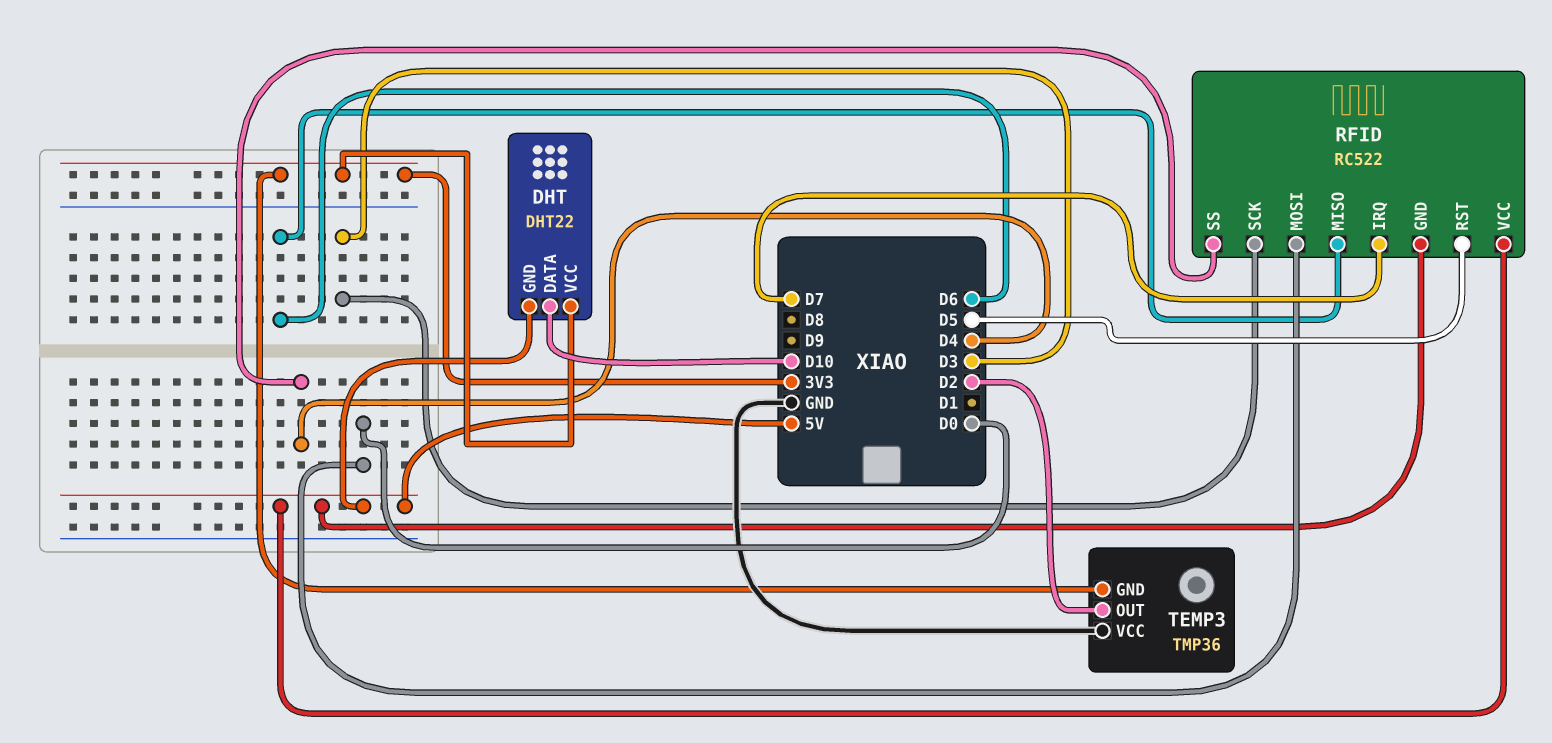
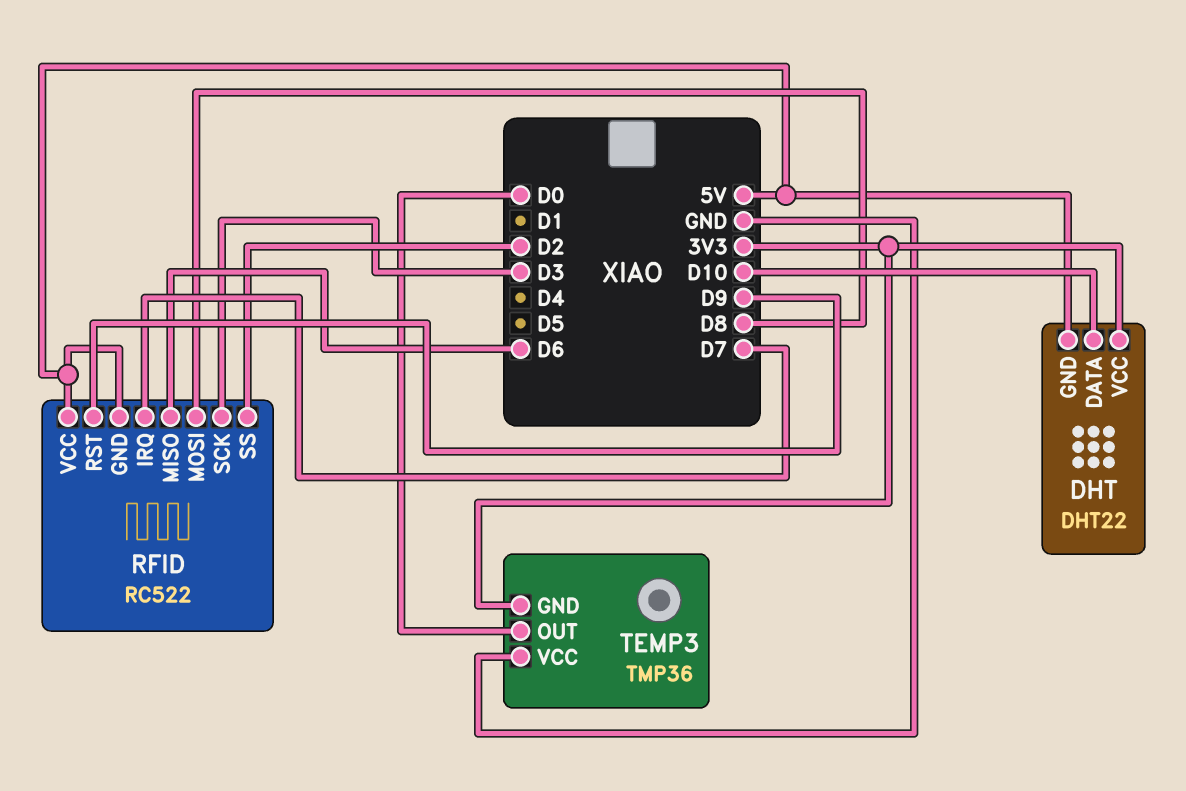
RFID pin MOSI: D0 -> D8
RFID pin RST: D5 -> D9
RFID pin SS: D4 -> D2
TEMP3 pin OUT: D2 -> D0

